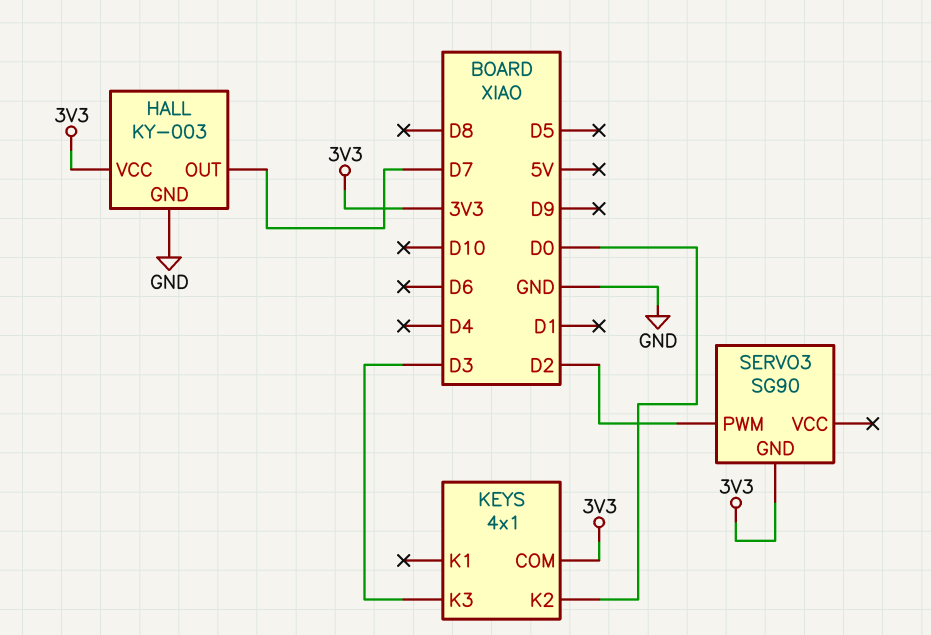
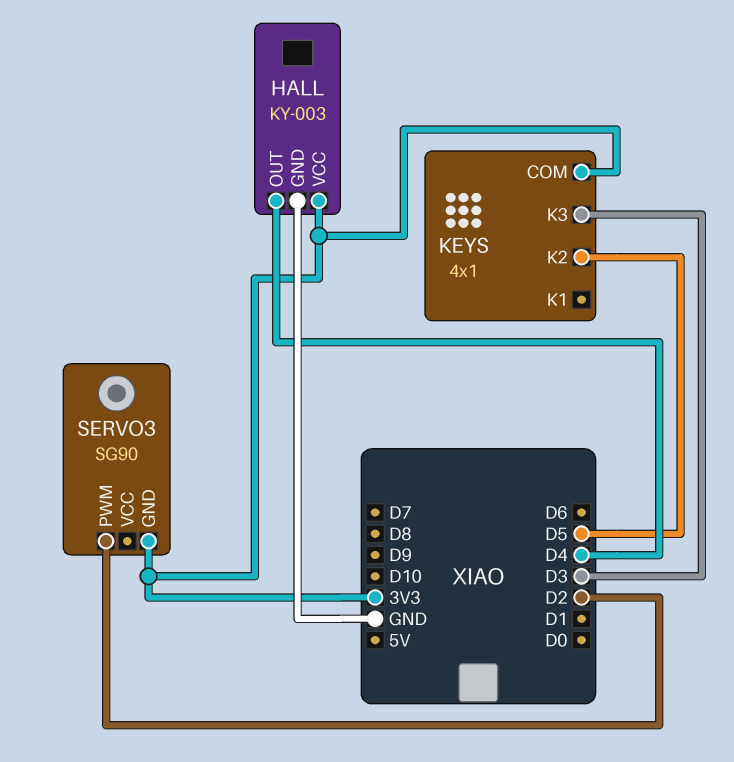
HALL pin OUT: D7 -> D4
KEYS pin K2: D0 -> D5

